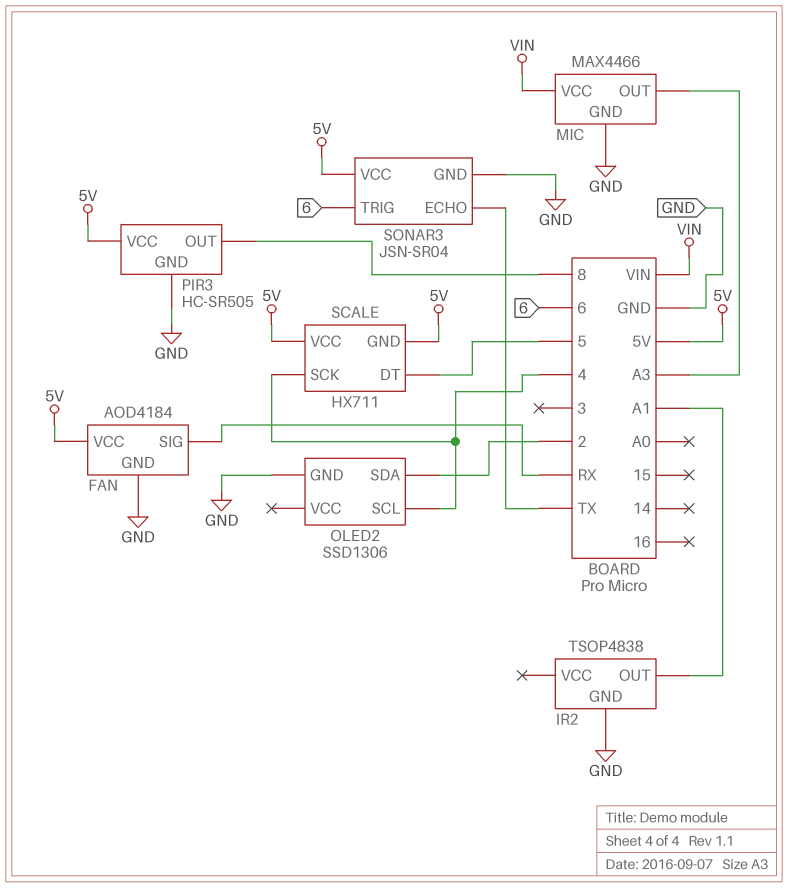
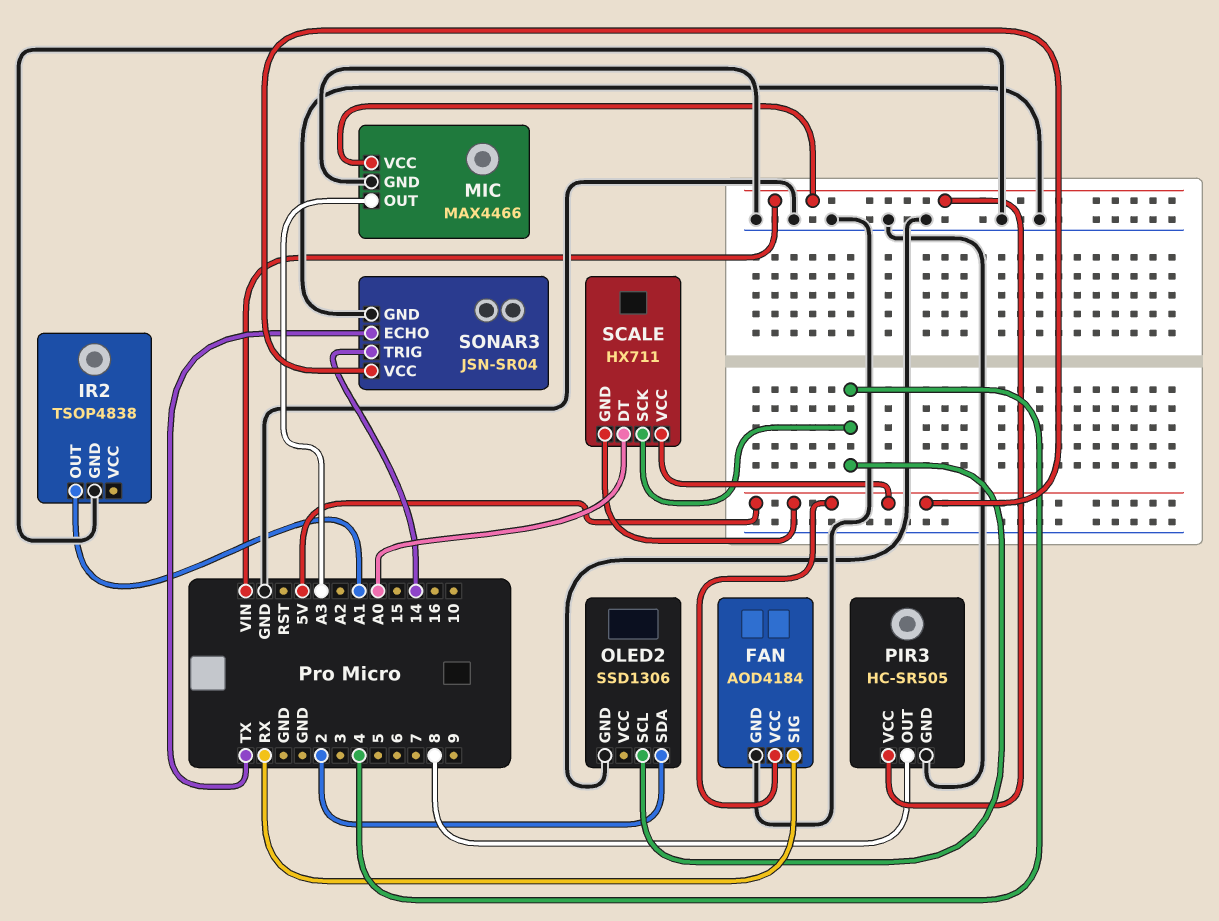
PIR3 pin VCC: 5V -> VIN
SCALE pin DT: 5 -> A0
SONAR3 pin TRIG: 6 -> 14

